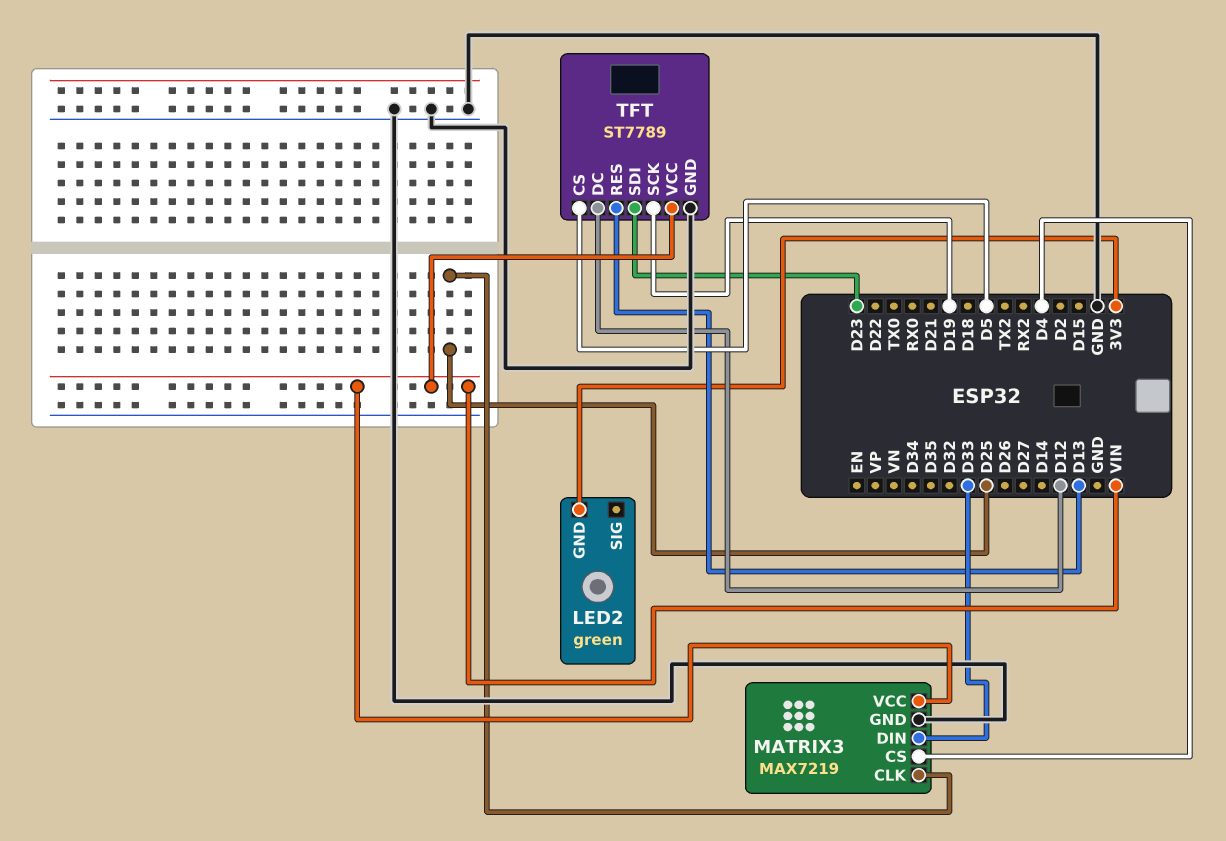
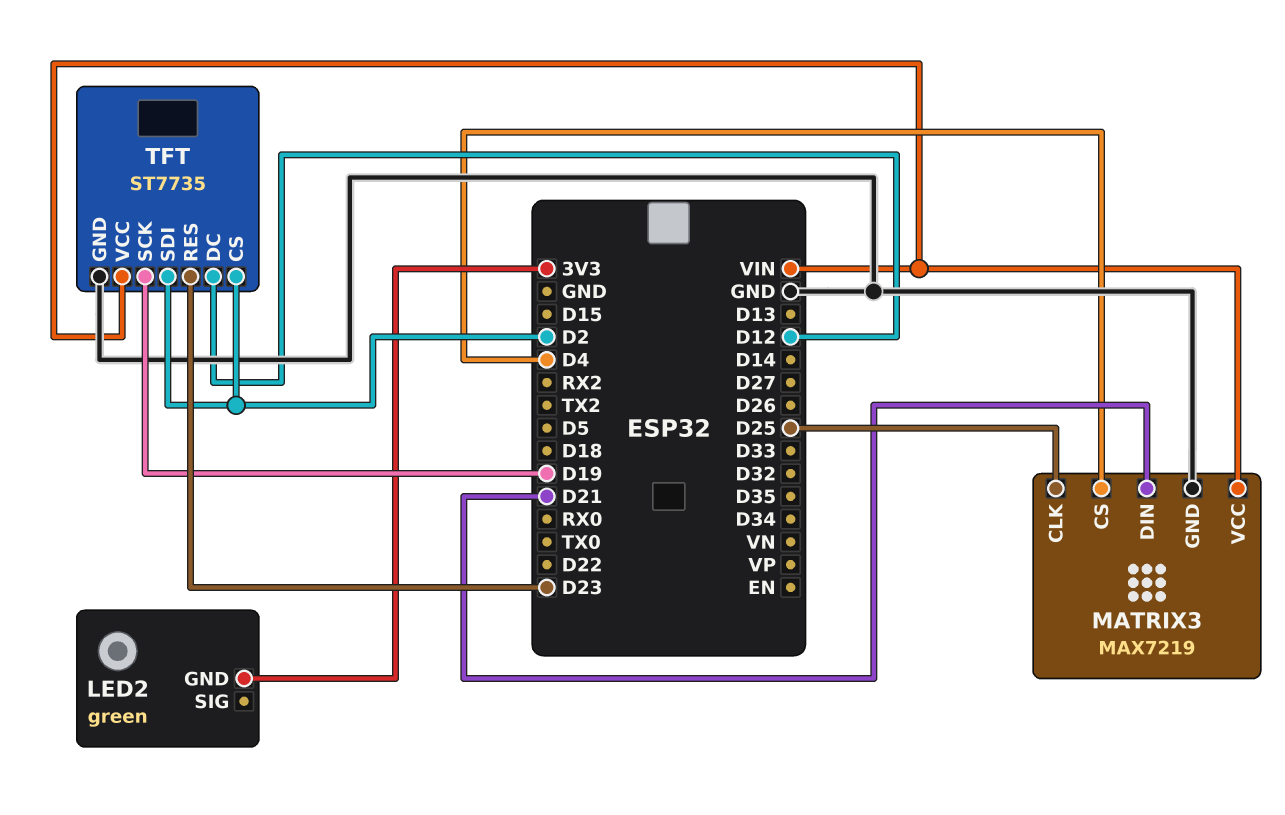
MATRIX3 pin DIN: D33 -> D21
TFT: ST7789 -> ST7735
TFT pin CS: D5 -> D2
TFT pin RES: D13 -> D23
TFT pin SDI: D23 -> D2

